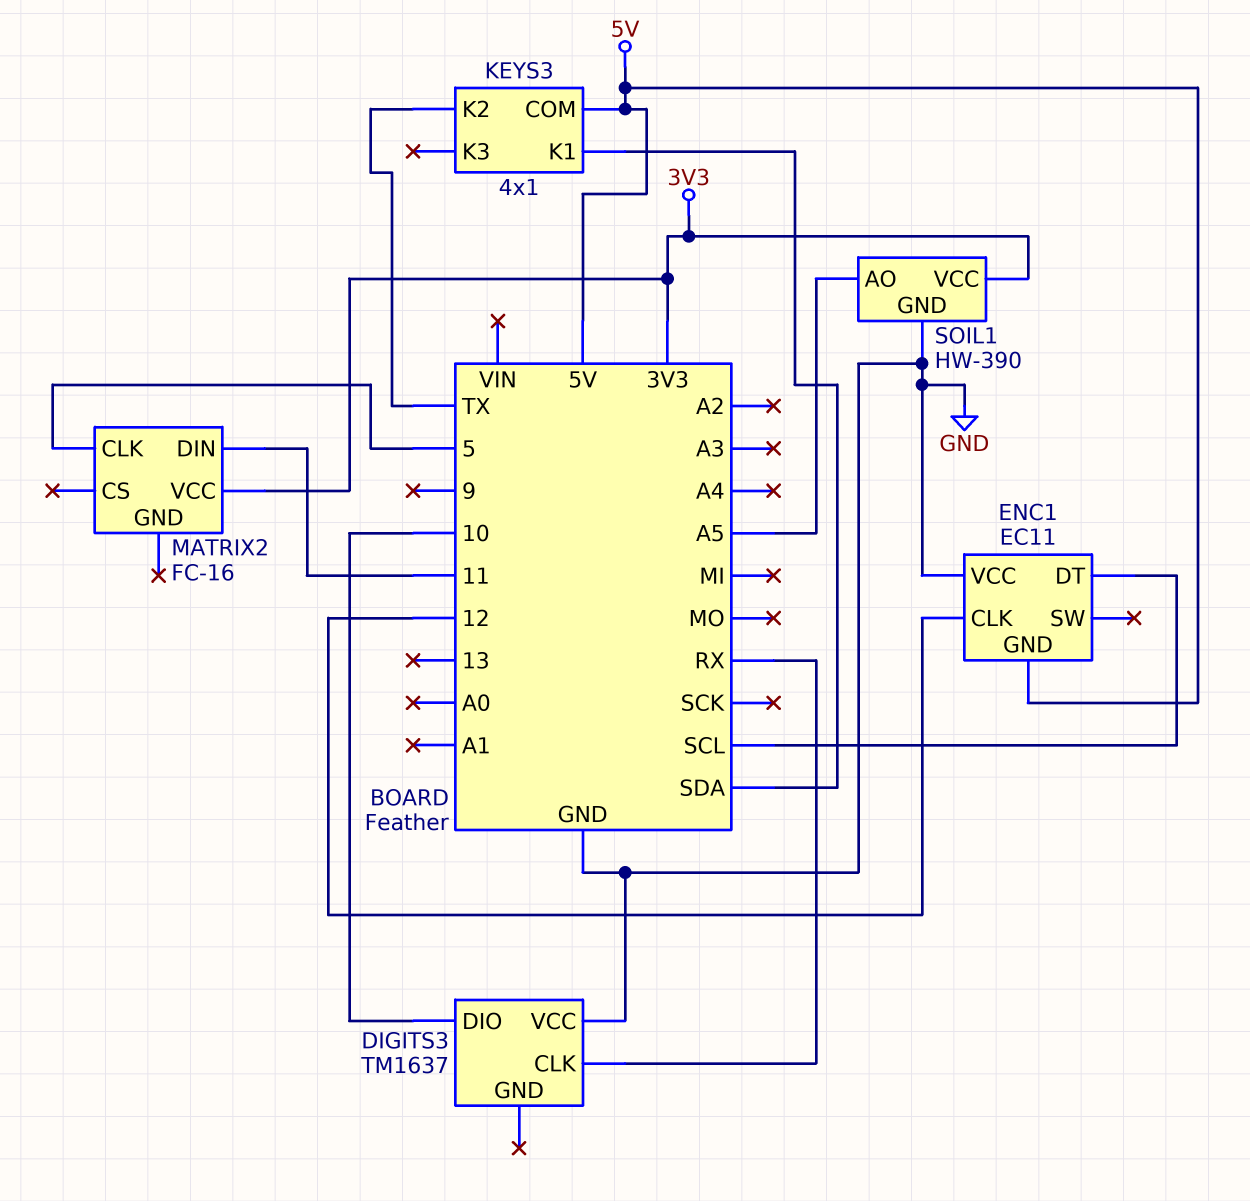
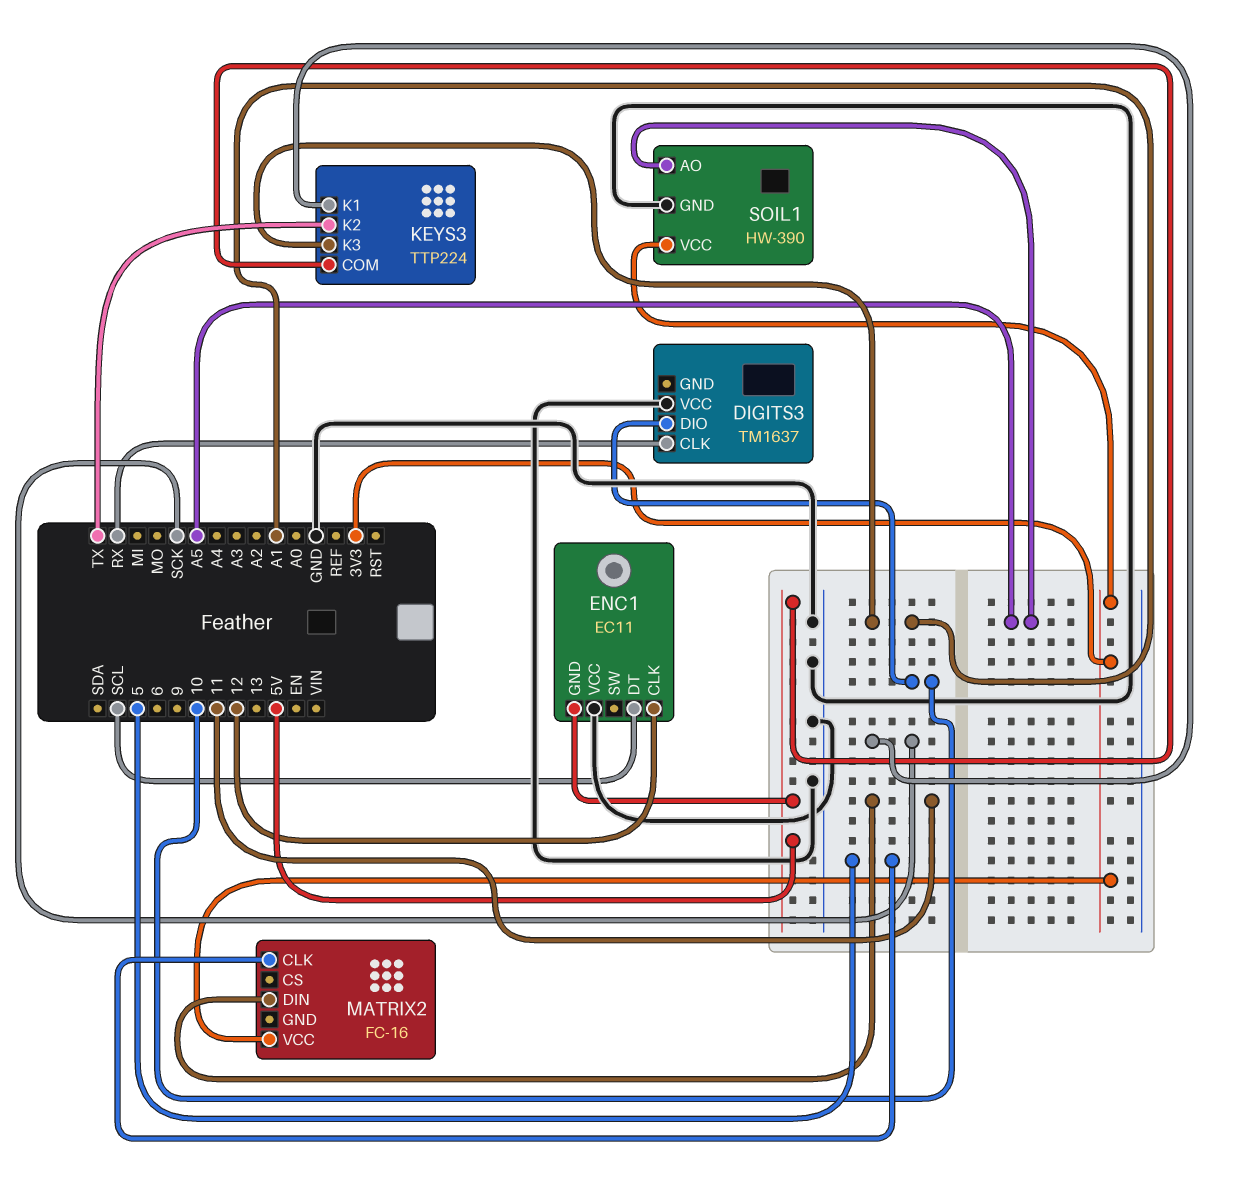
KEYS3: 4x1 -> TTP224
KEYS3 pin K1: SDA -> SCK
KEYS3 pin K3: none -> A1

